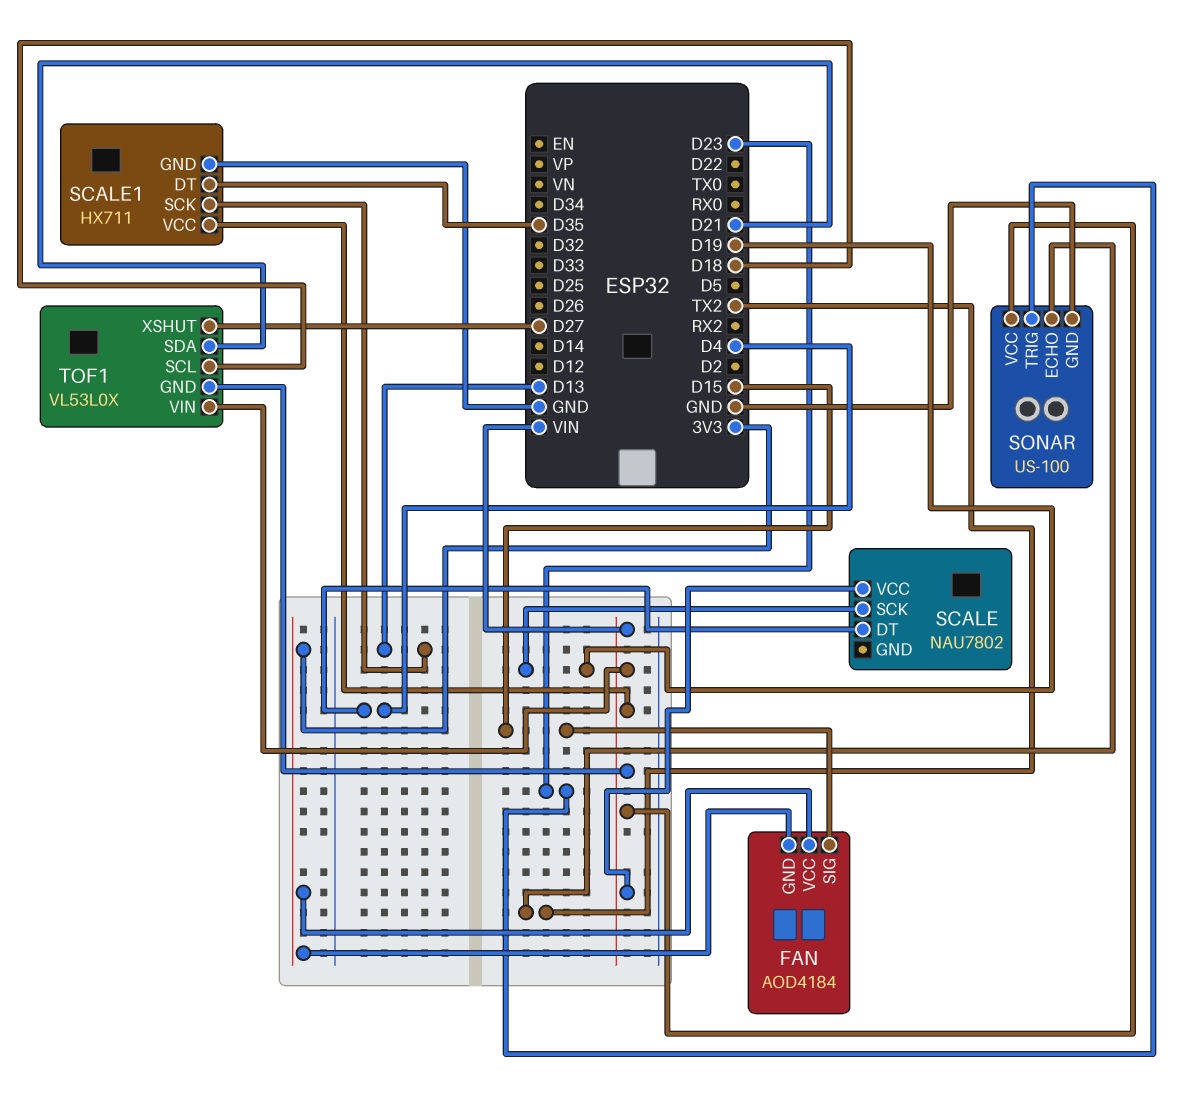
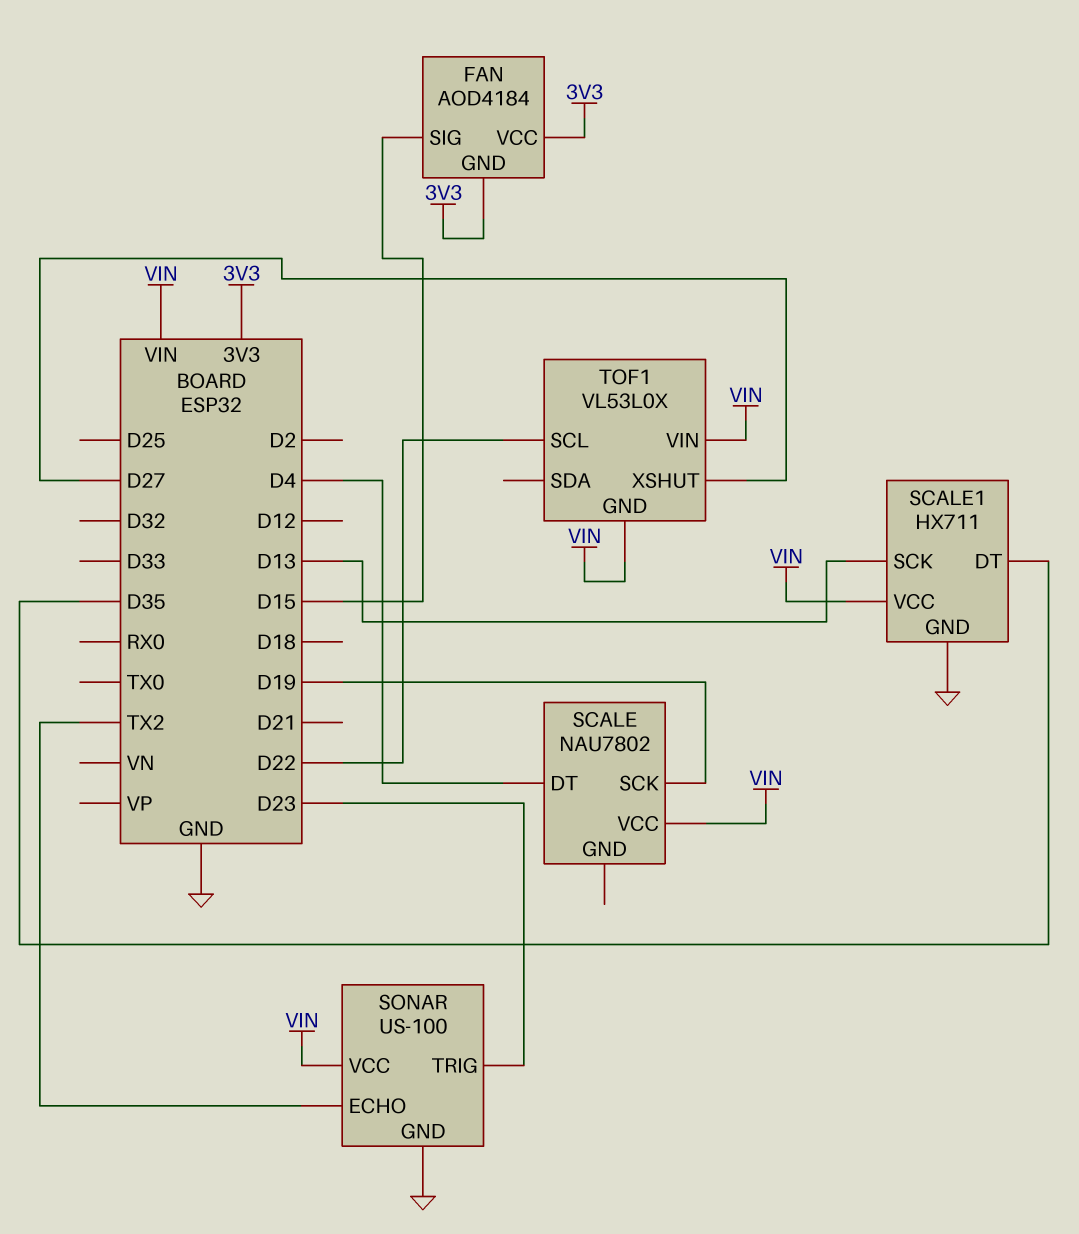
TOF1 pin SCL: D18 -> D22
TOF1 pin SDA: D21 -> none

